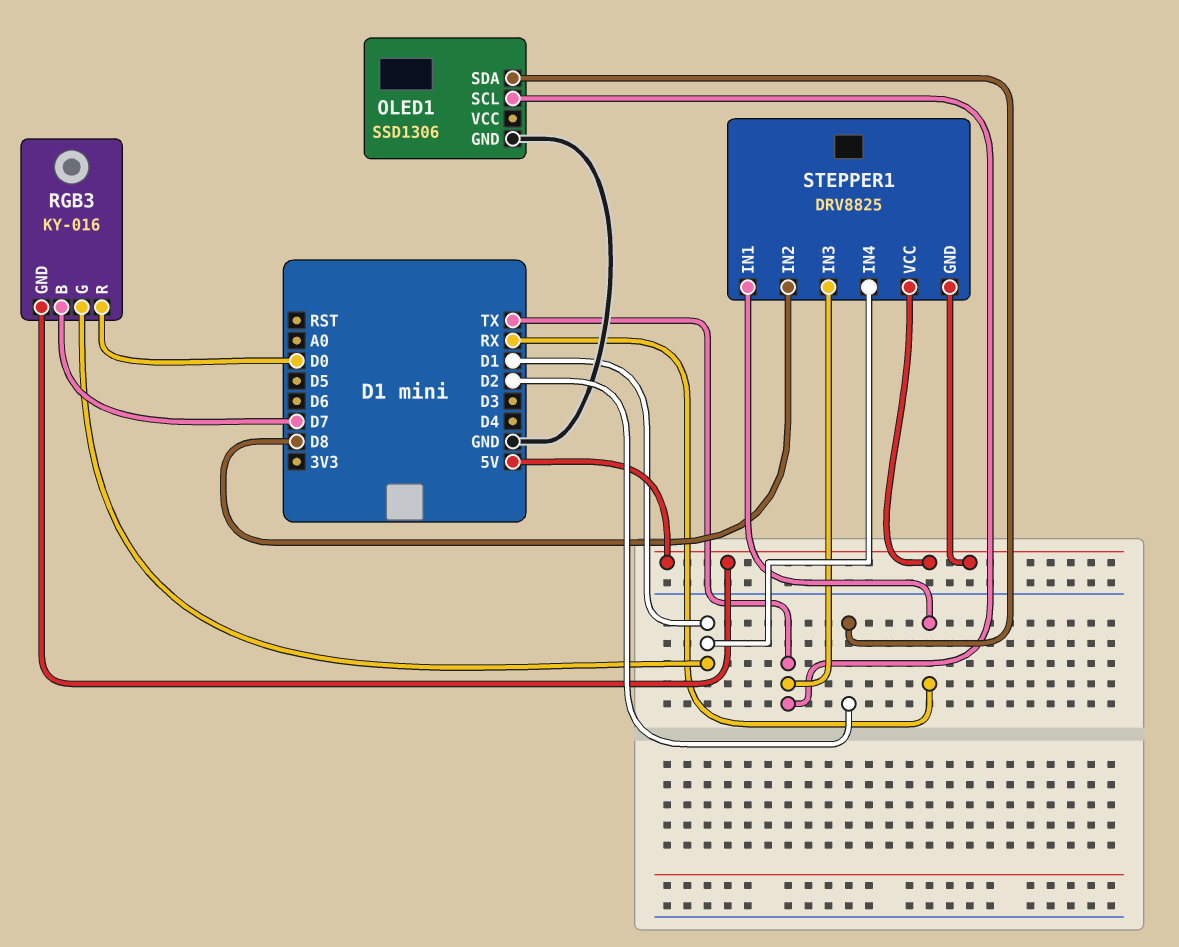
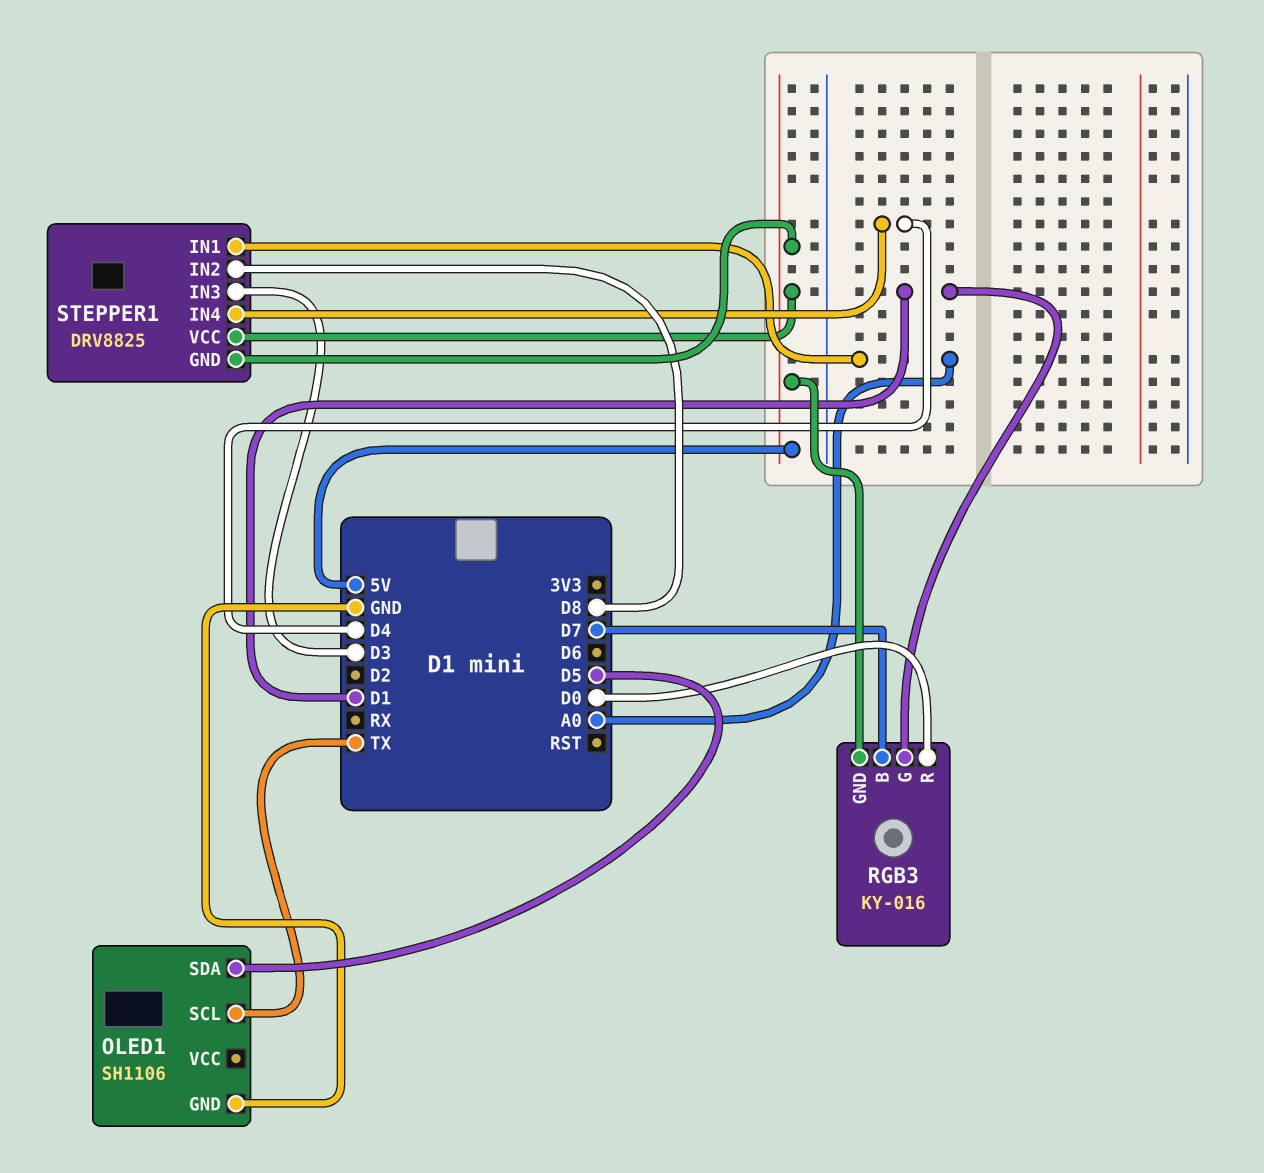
OLED1: SSD1306 -> SH1106
OLED1 pin SDA: D2 -> D5
STEPPER1 pin IN1: RX -> A0
STEPPER1 pin IN3: TX -> D3
STEPPER1 pin IN4: D1 -> D4

